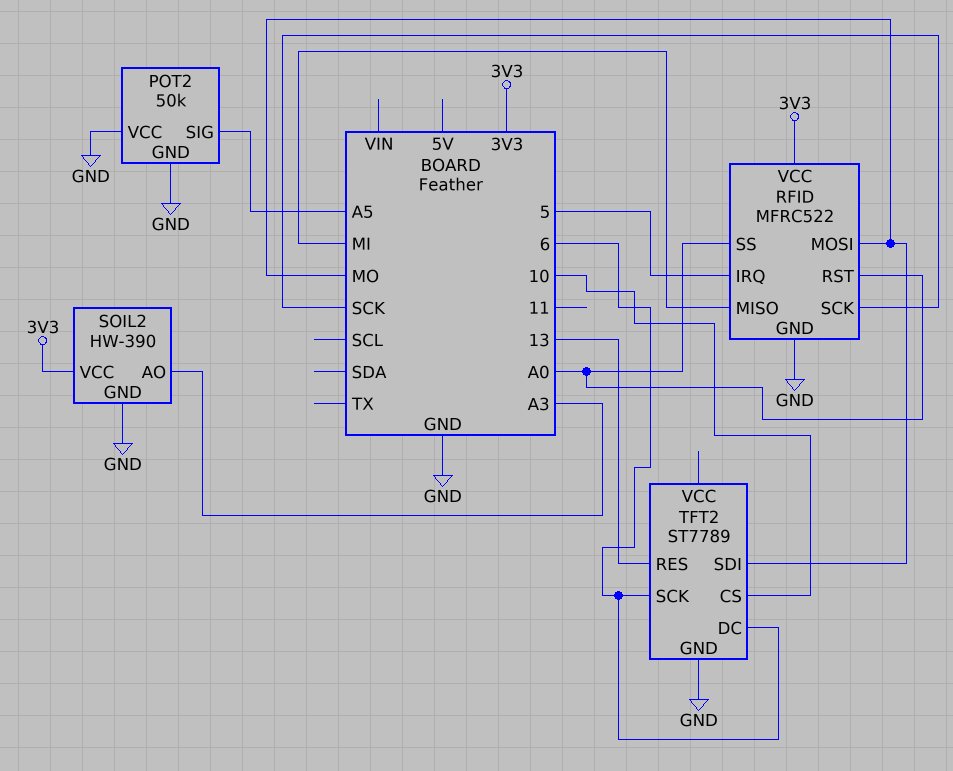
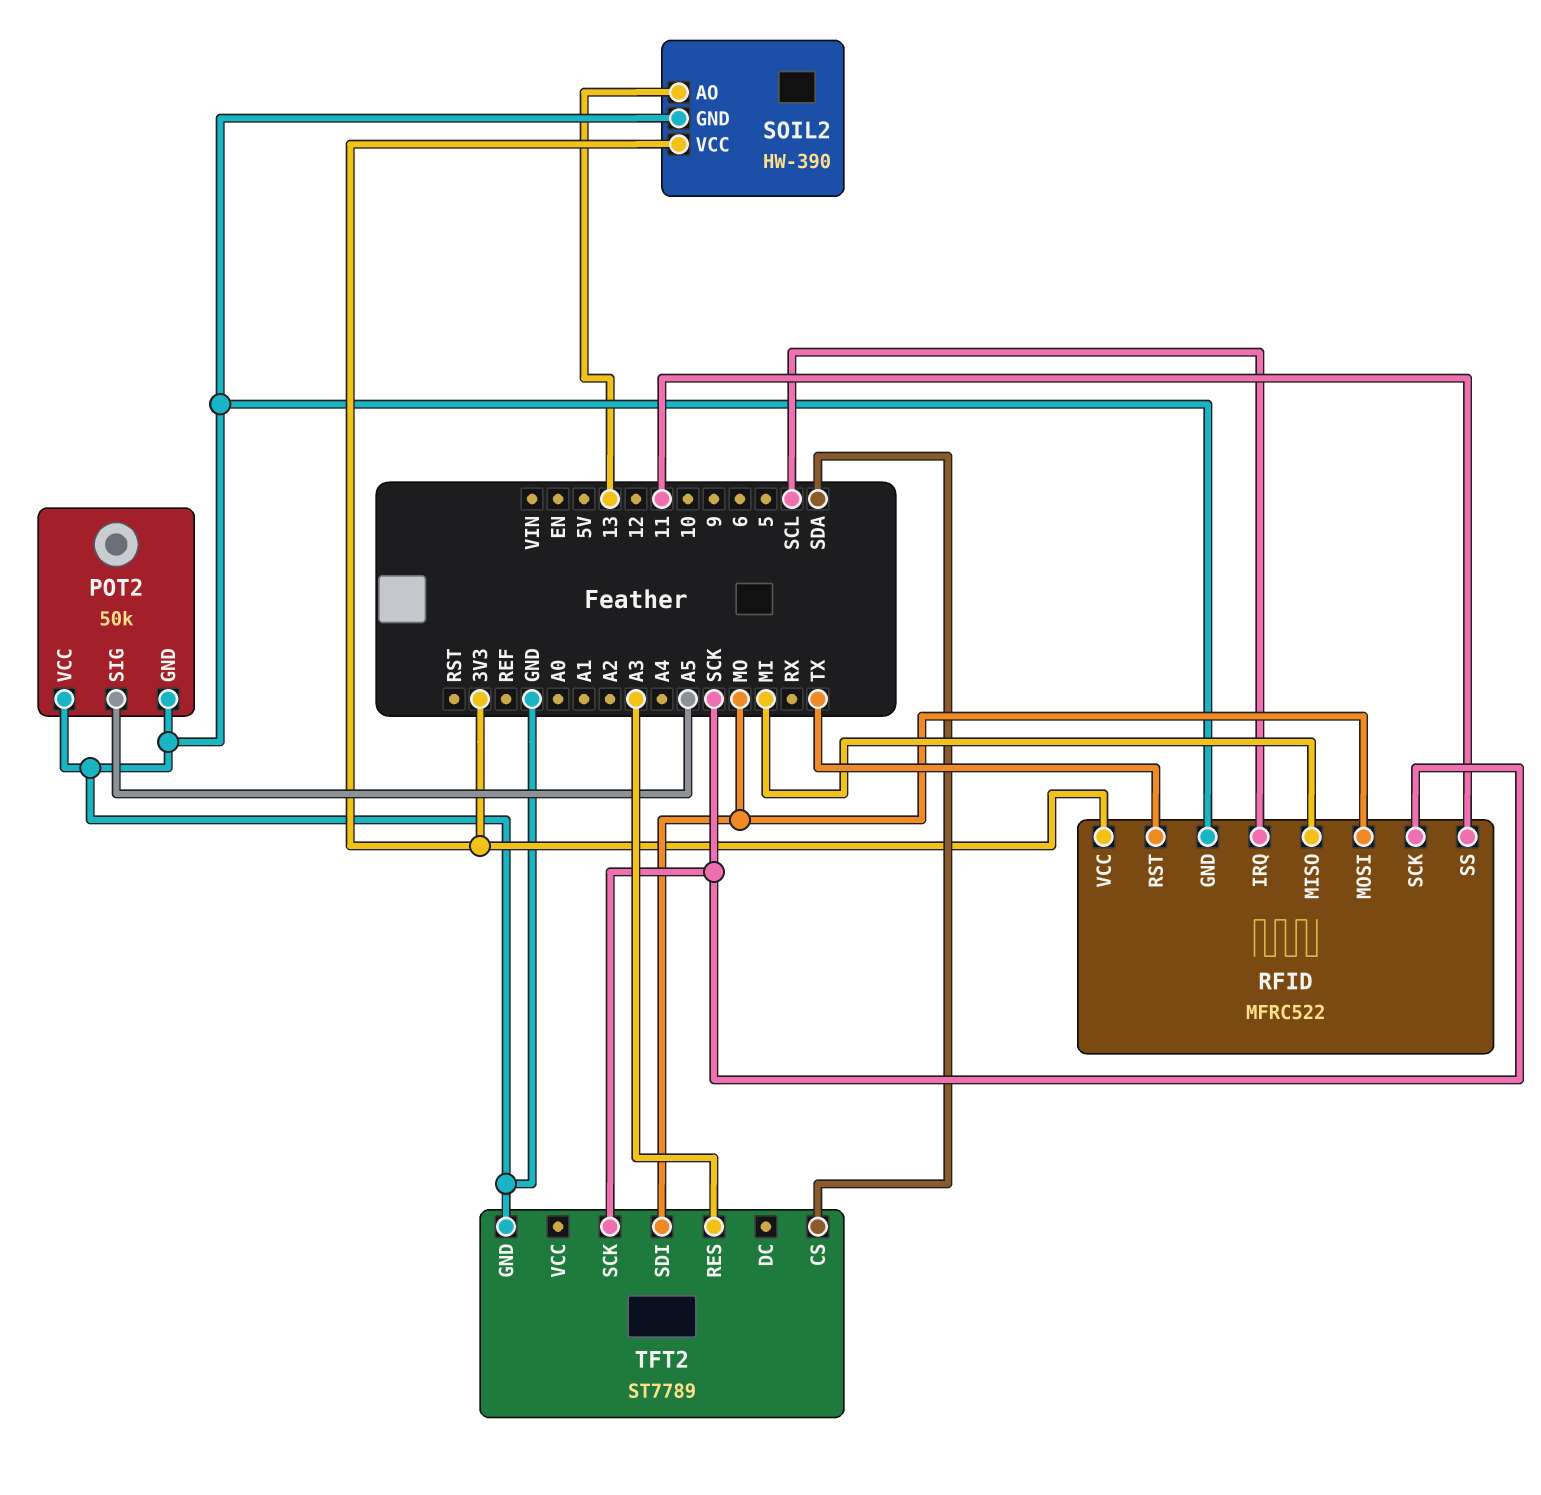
RFID pin IRQ: 5 -> SCL
RFID pin RST: A0 -> TX
RFID pin SS: A0 -> 11
SOIL2 pin AO: A3 -> 13
TFT2 pin CS: 10 -> SDA
TFT2 pin DC: 6 -> none
TFT2 pin RES: 13 -> A3
TFT2 pin SCK: 6 -> SCK

